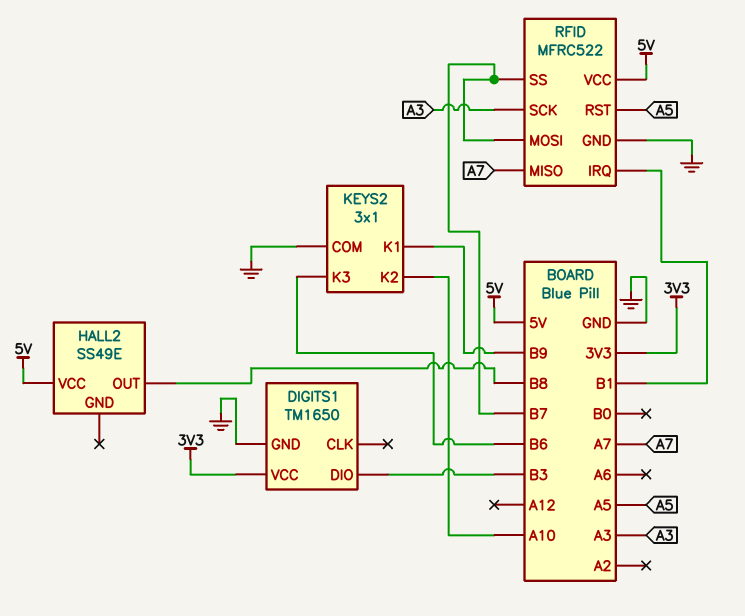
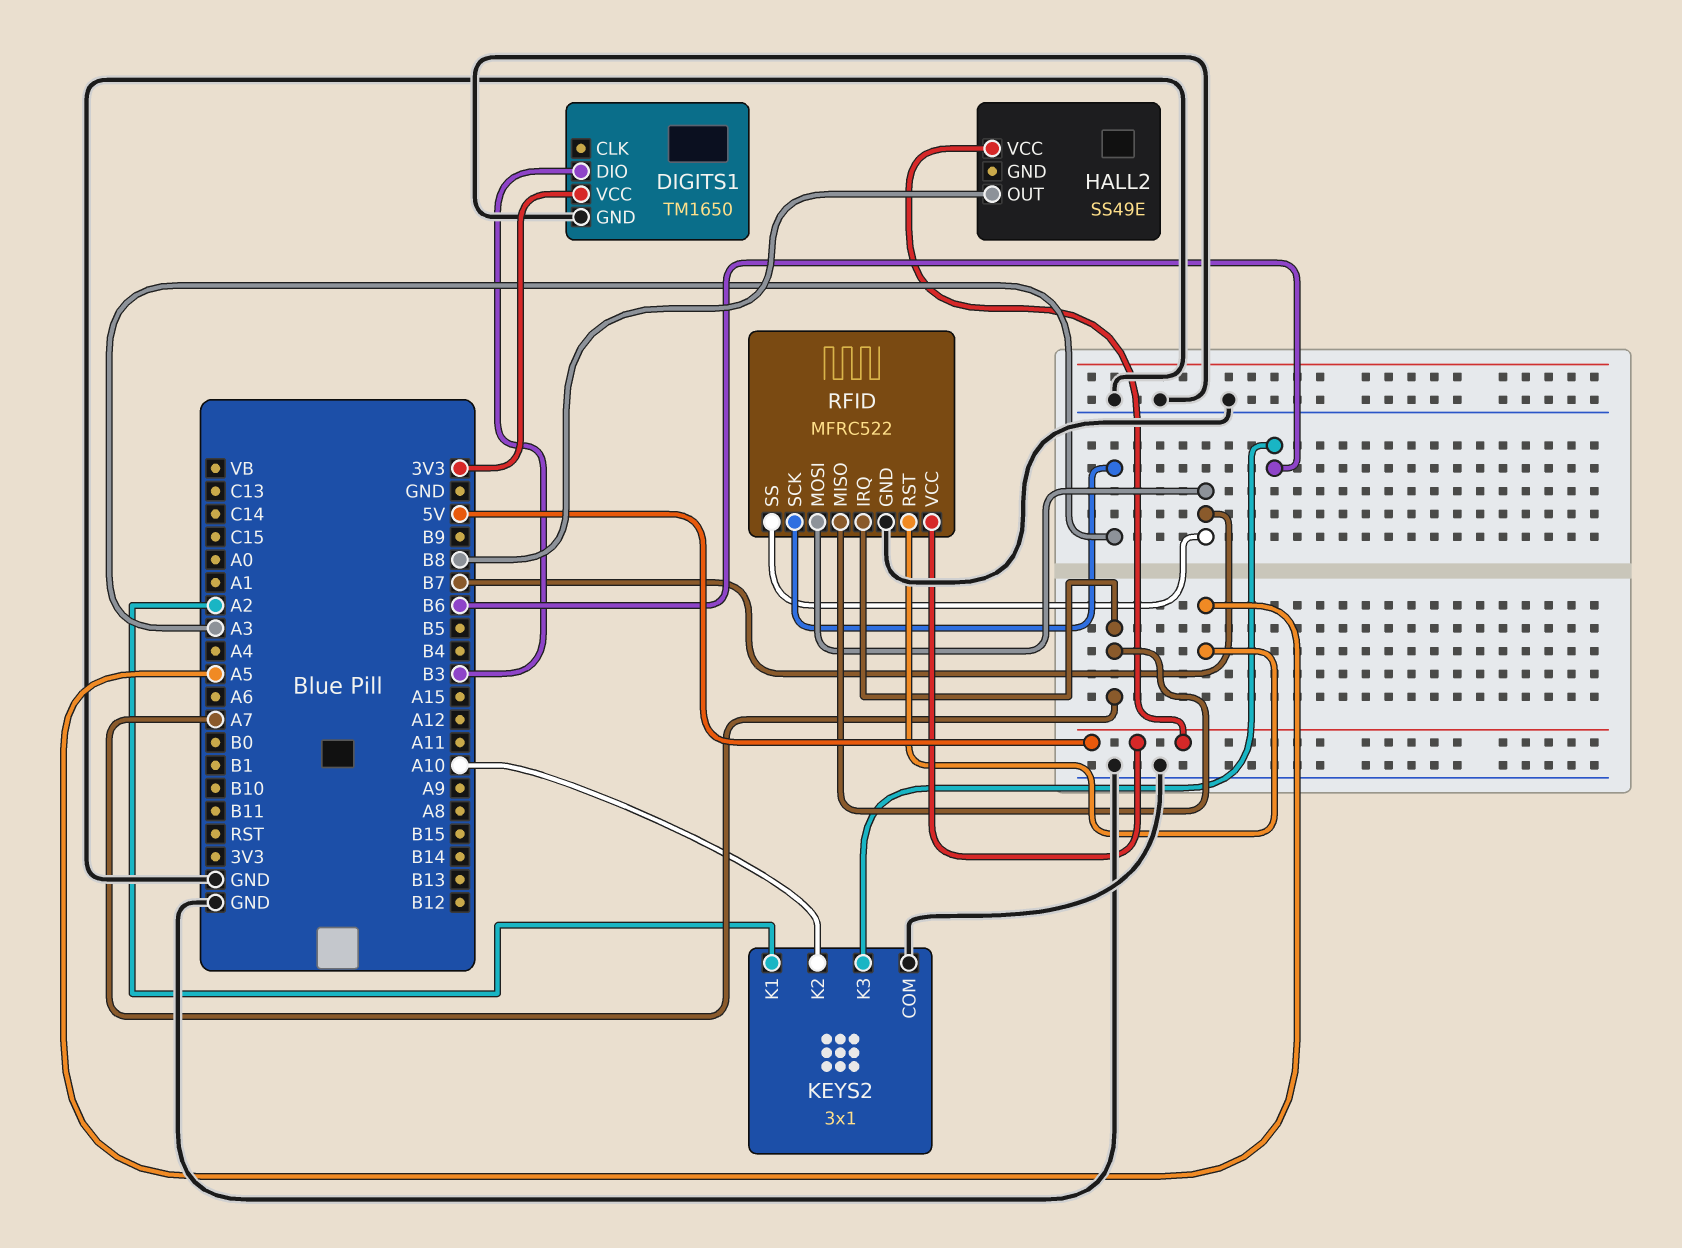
KEYS2 pin K1: B9 -> A2
RFID pin IRQ: B1 -> A7

